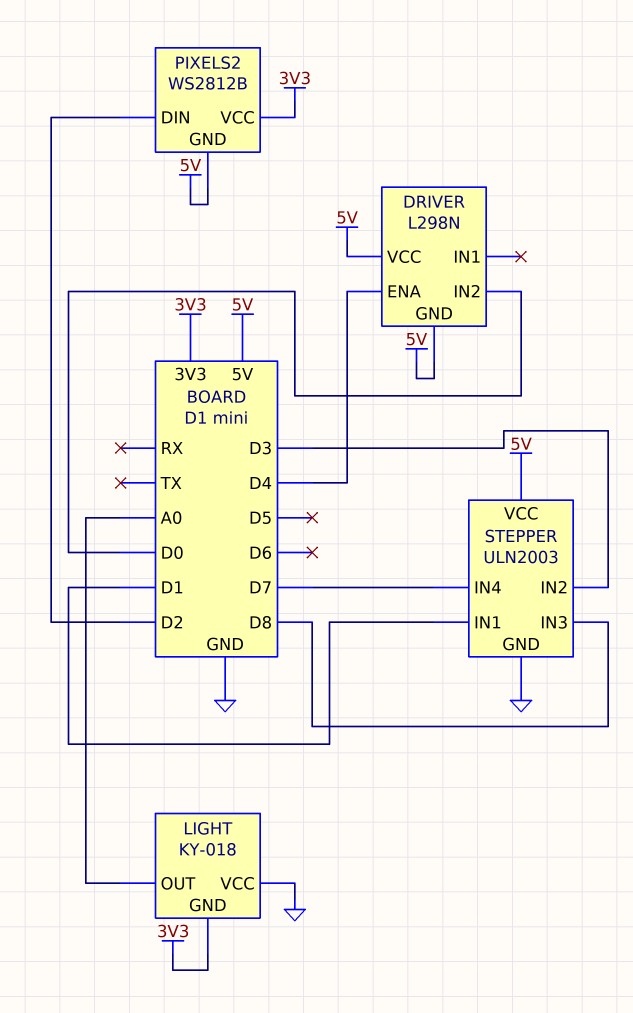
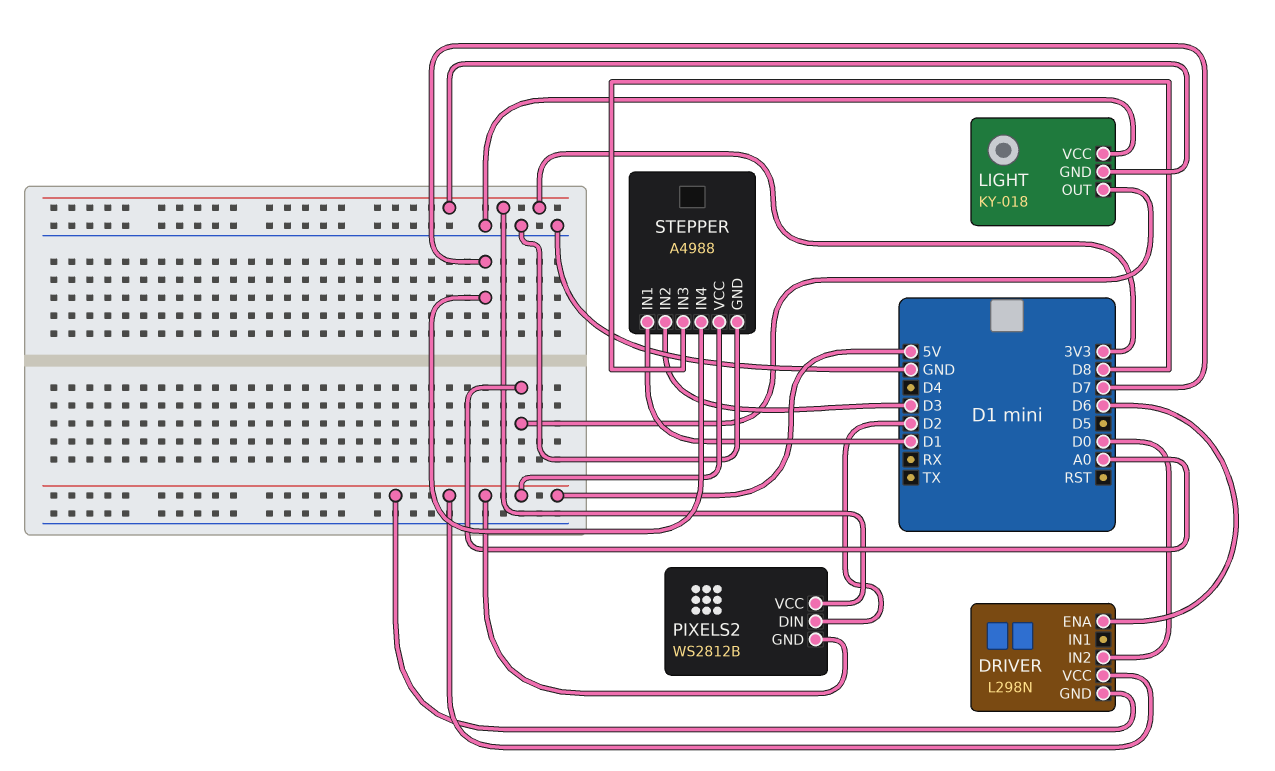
DRIVER pin ENA: D4 -> D6
STEPPER: ULN2003 -> A4988

